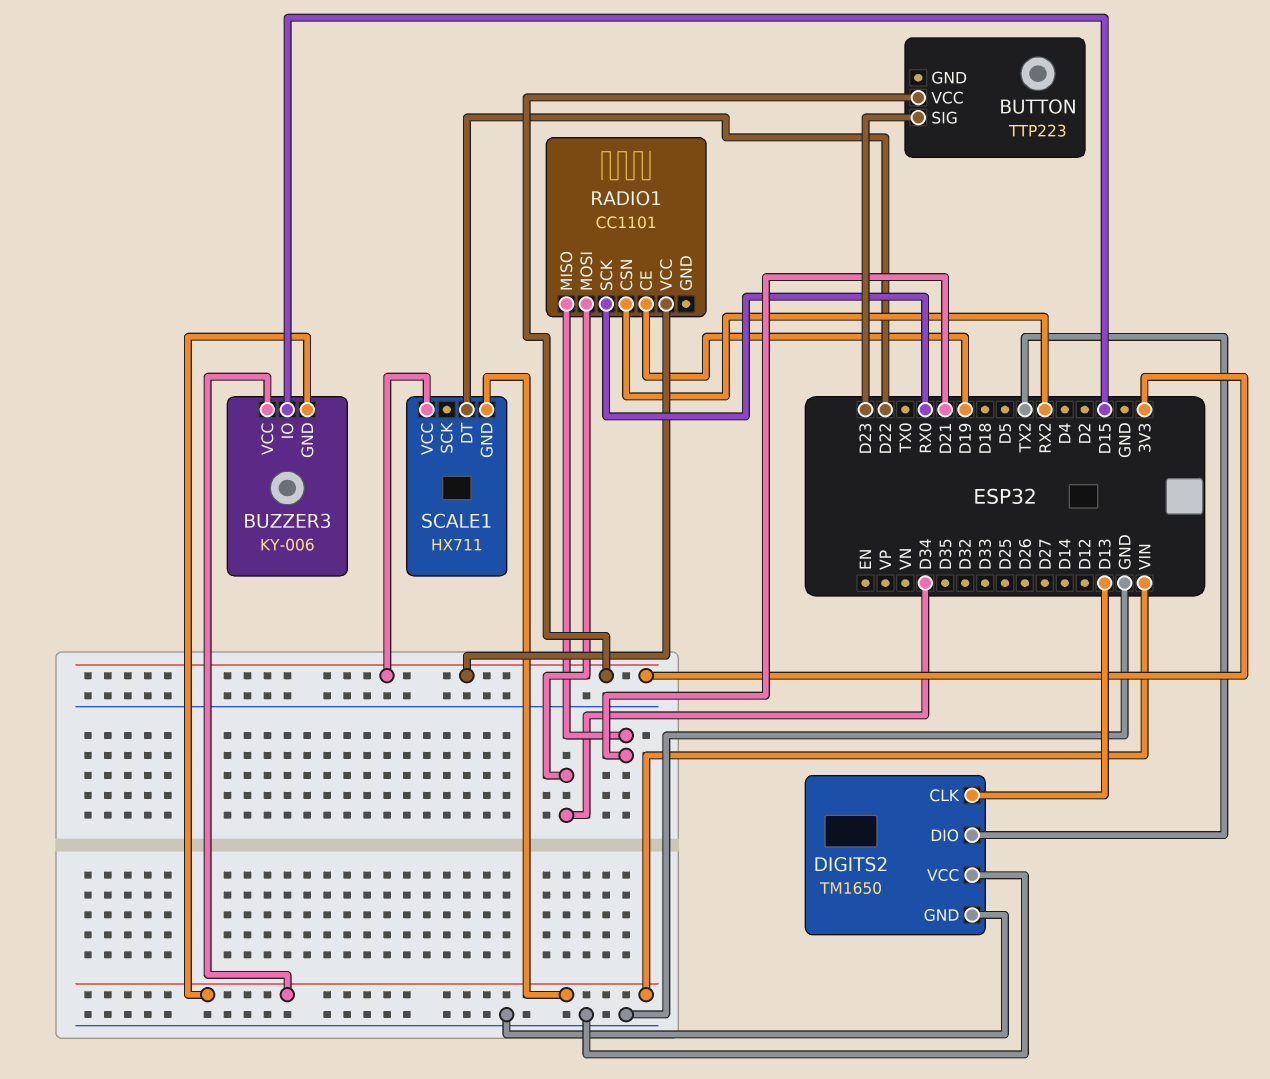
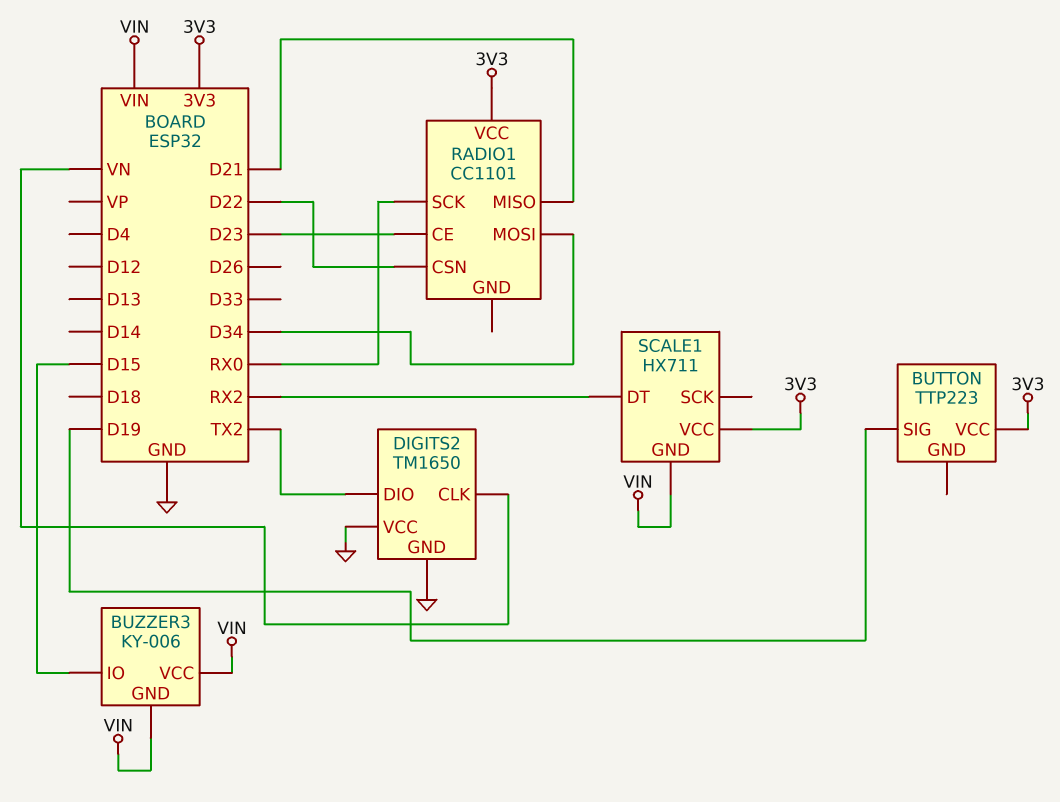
BUTTON pin SIG: D23 -> D19
DIGITS2 pin CLK: D13 -> VN
RADIO1 pin CE: D19 -> D23
RADIO1 pin CSN: RX2 -> D22
SCALE1 pin DT: D22 -> RX2

